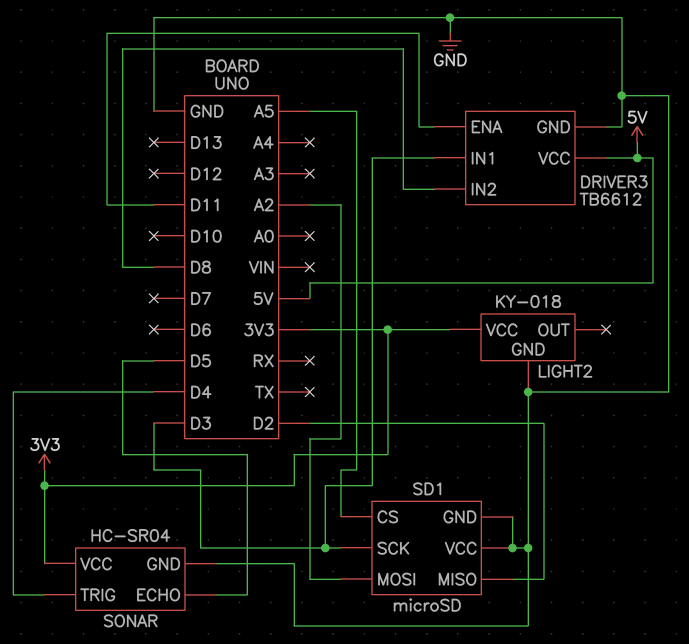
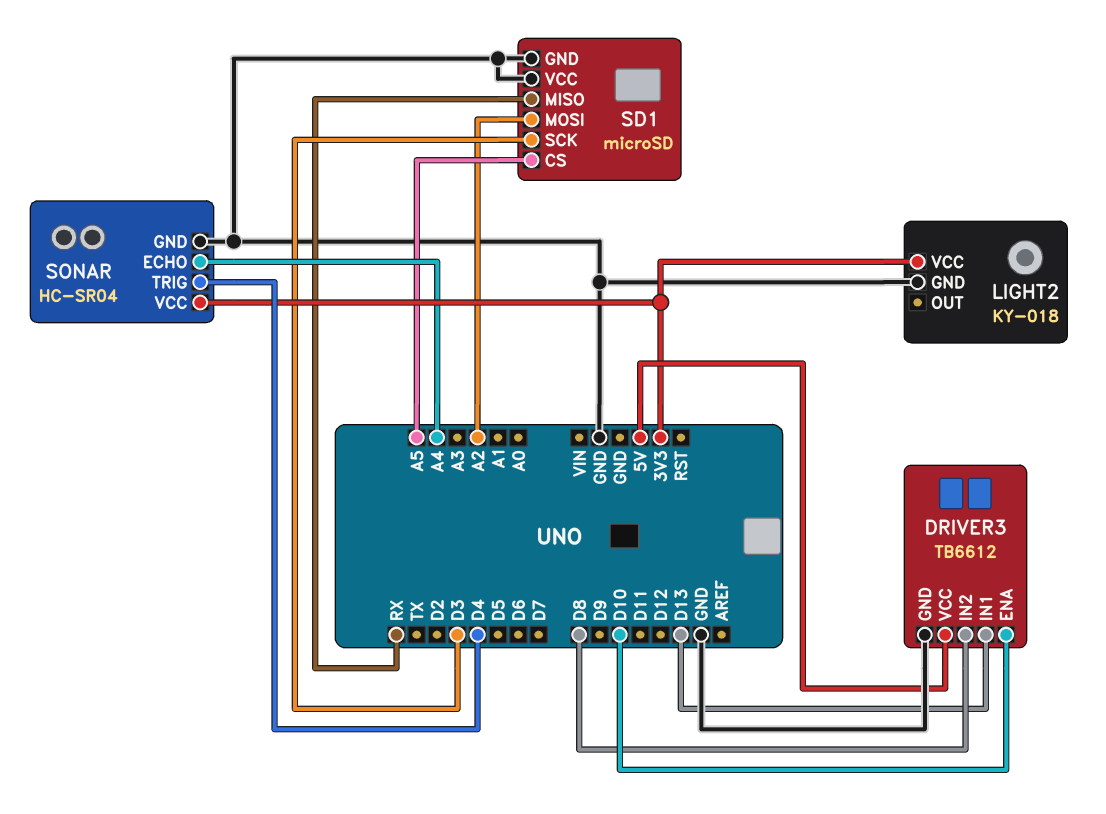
DRIVER3 pin ENA: D11 -> D10
DRIVER3 pin IN1: D3 -> D13
SD1 pin MISO: D2 -> RX
SONAR pin ECHO: D5 -> A4

